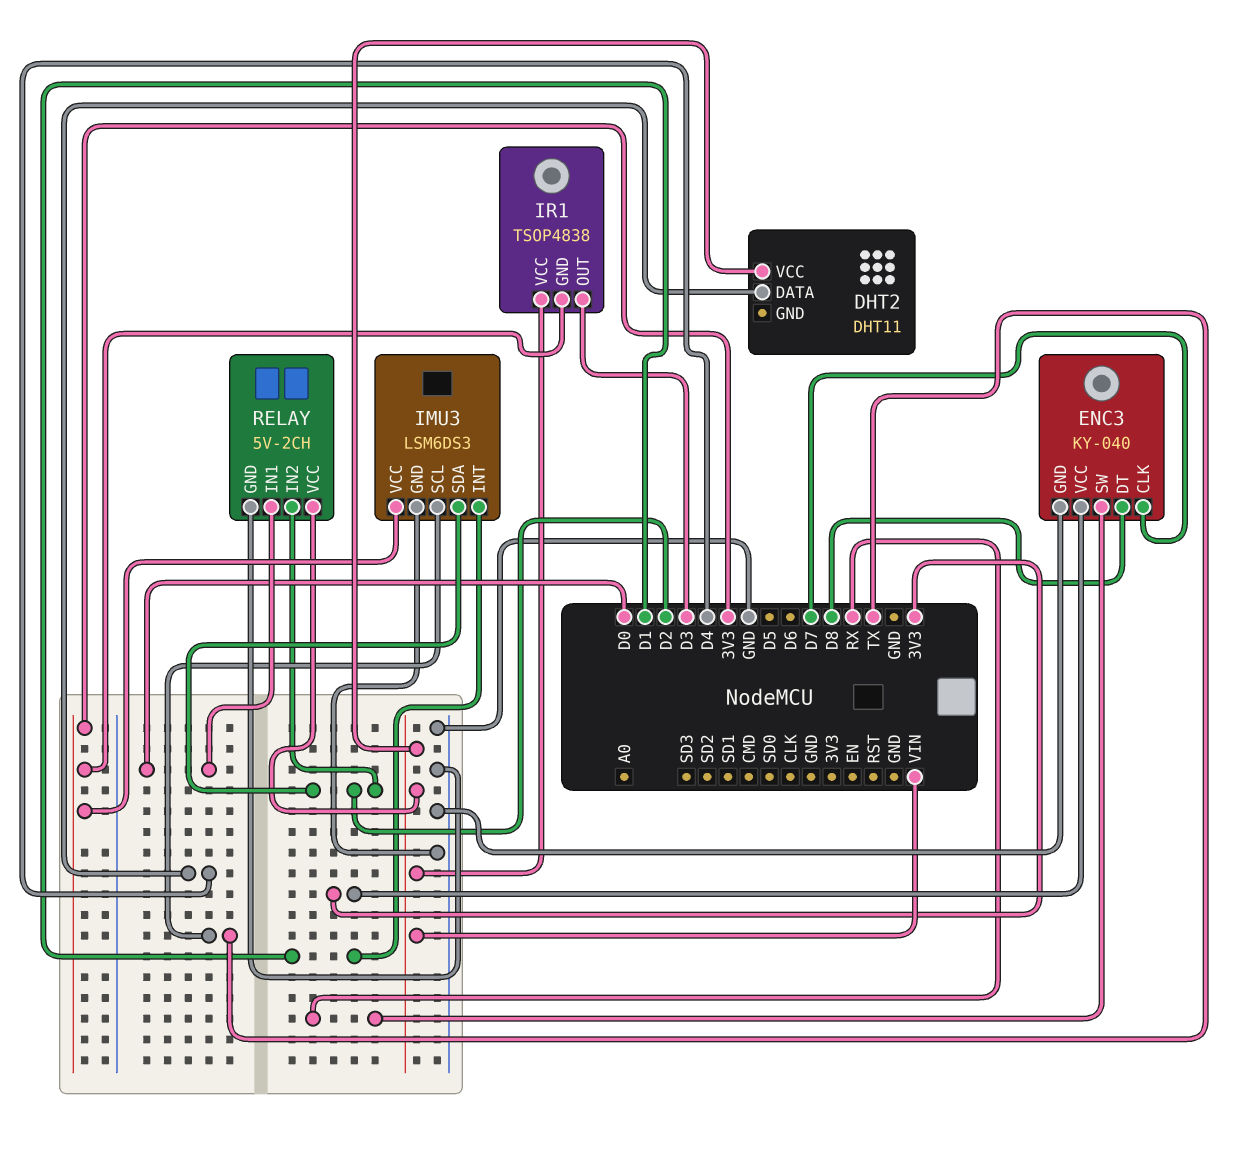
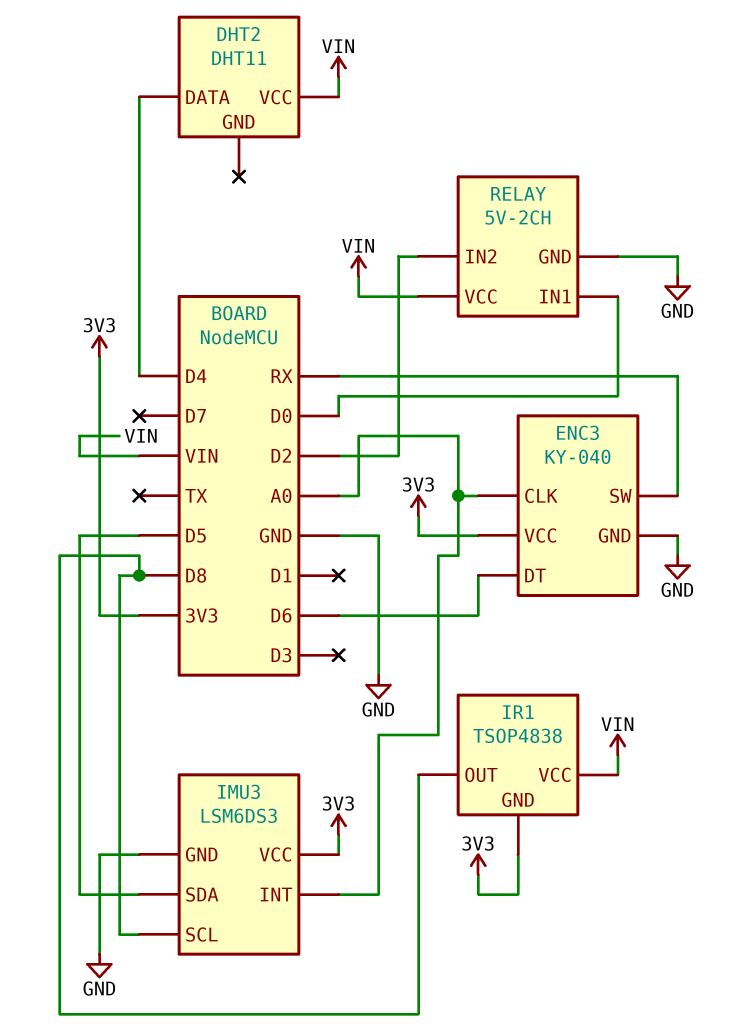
ENC3 pin CLK: D7 -> A0
ENC3 pin DT: D8 -> D6
IMU3 pin INT: D1 -> A0
IMU3 pin SCL: TX -> D8
IMU3 pin SDA: D2 -> D5
IR1 pin OUT: D3 -> D8

